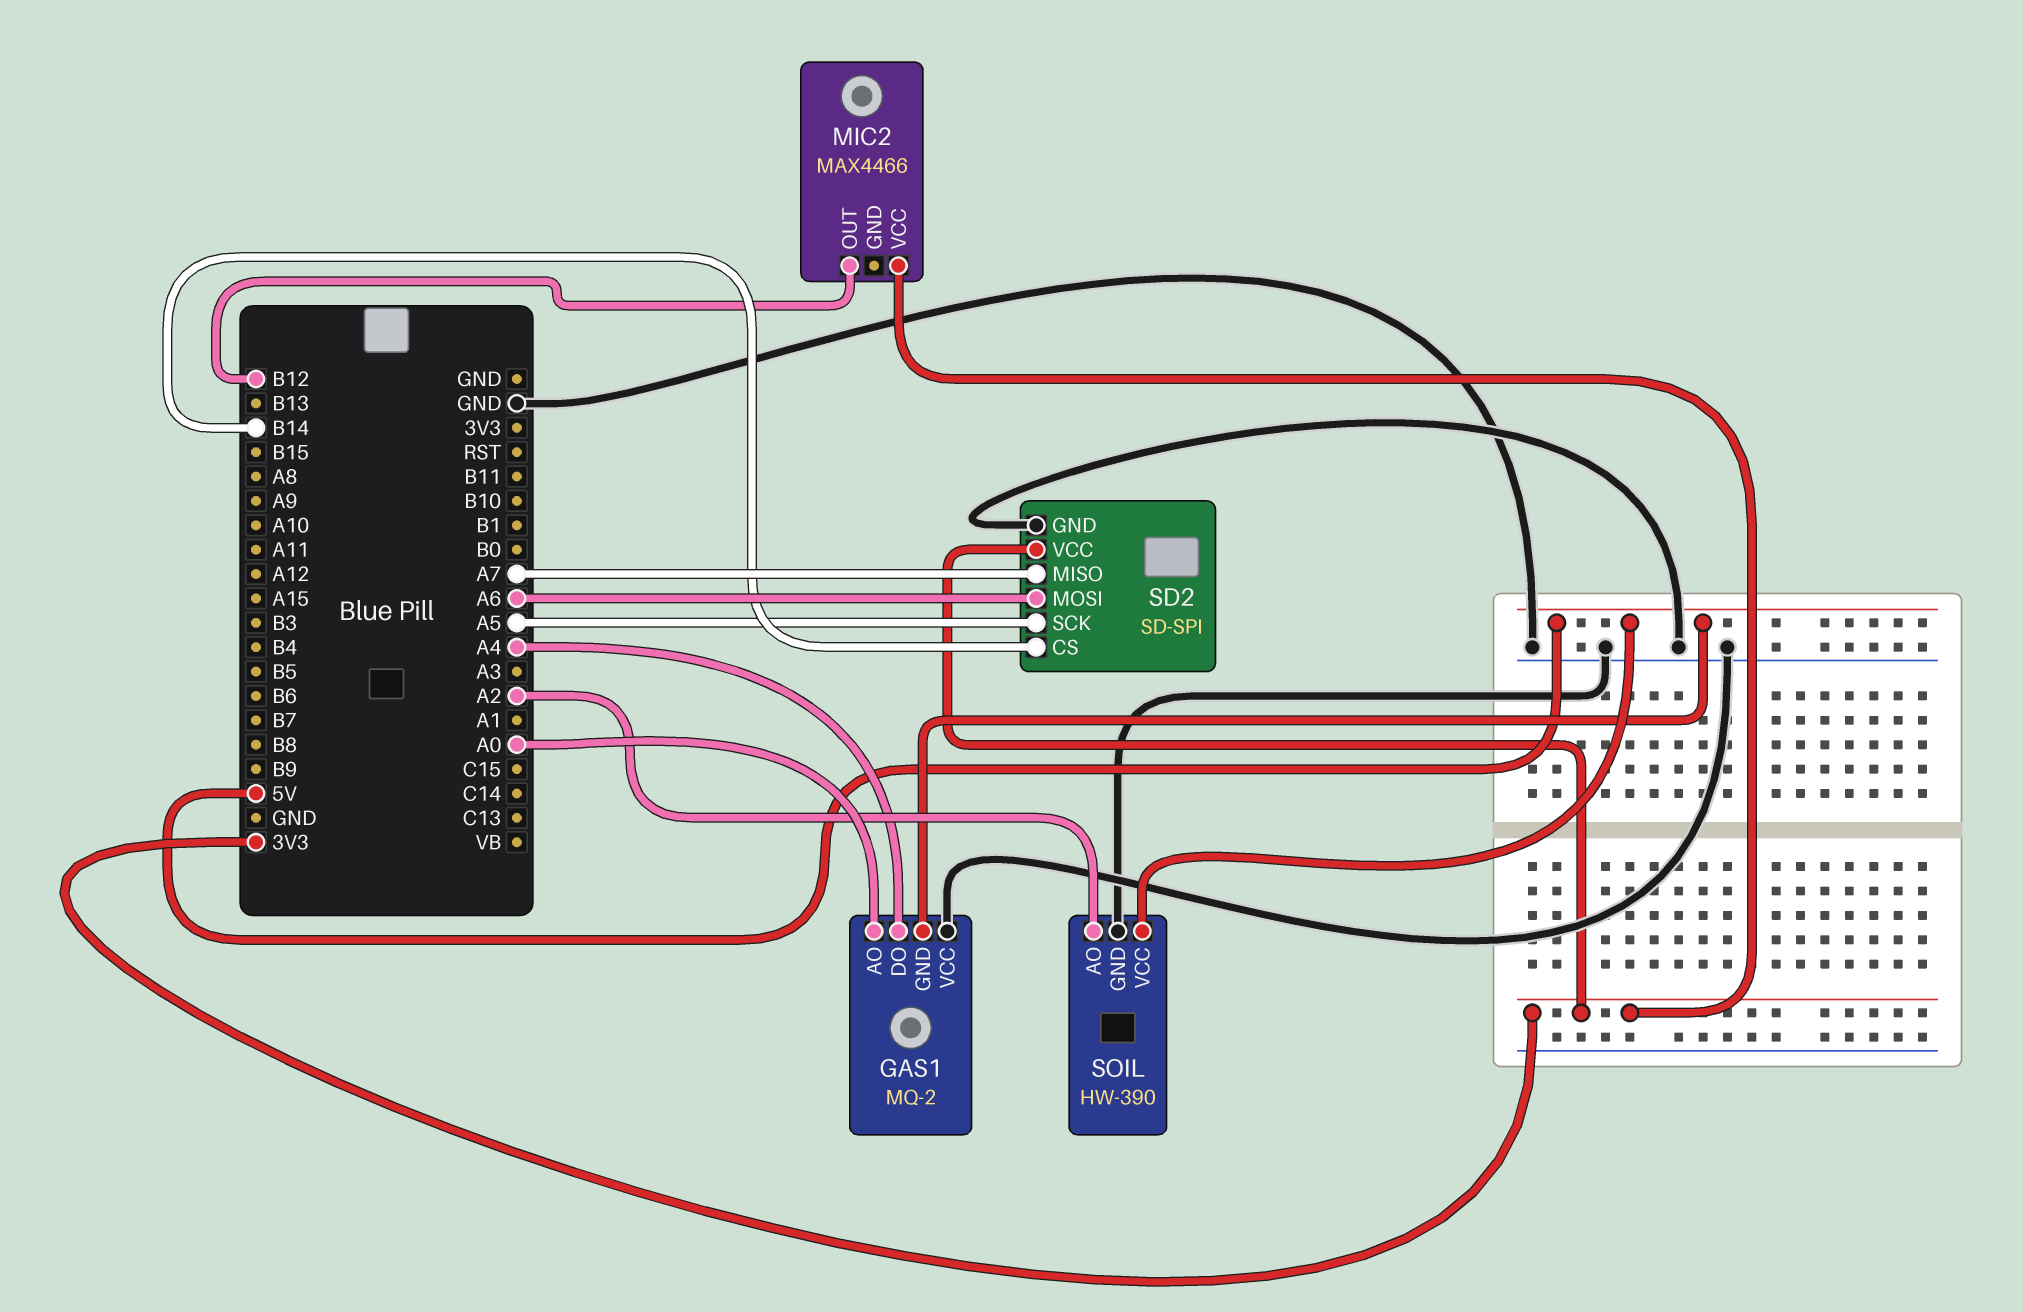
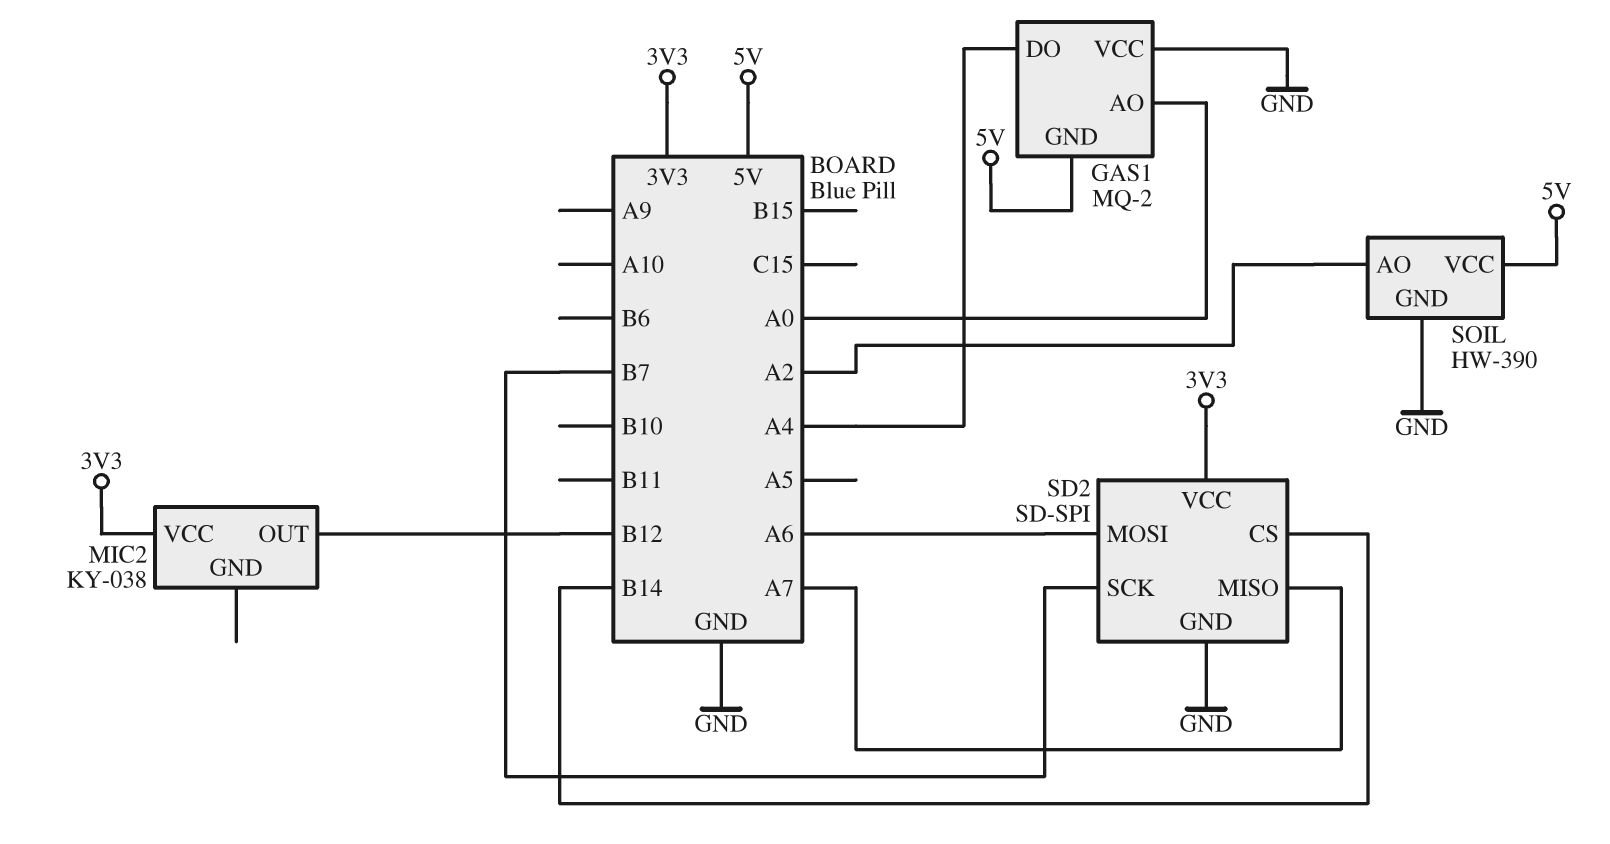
MIC2: MAX4466 -> KY-038
SD2 pin SCK: A5 -> B7

